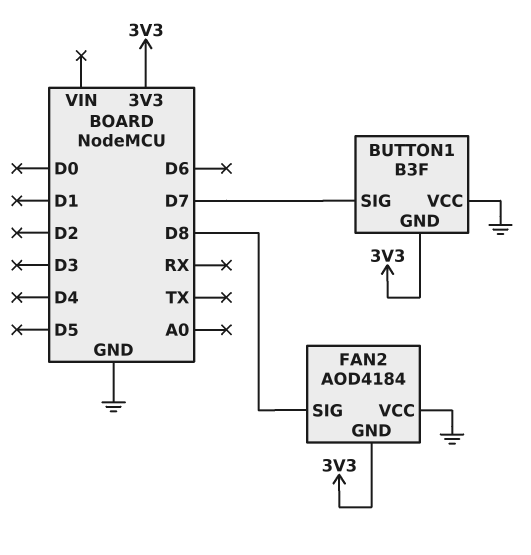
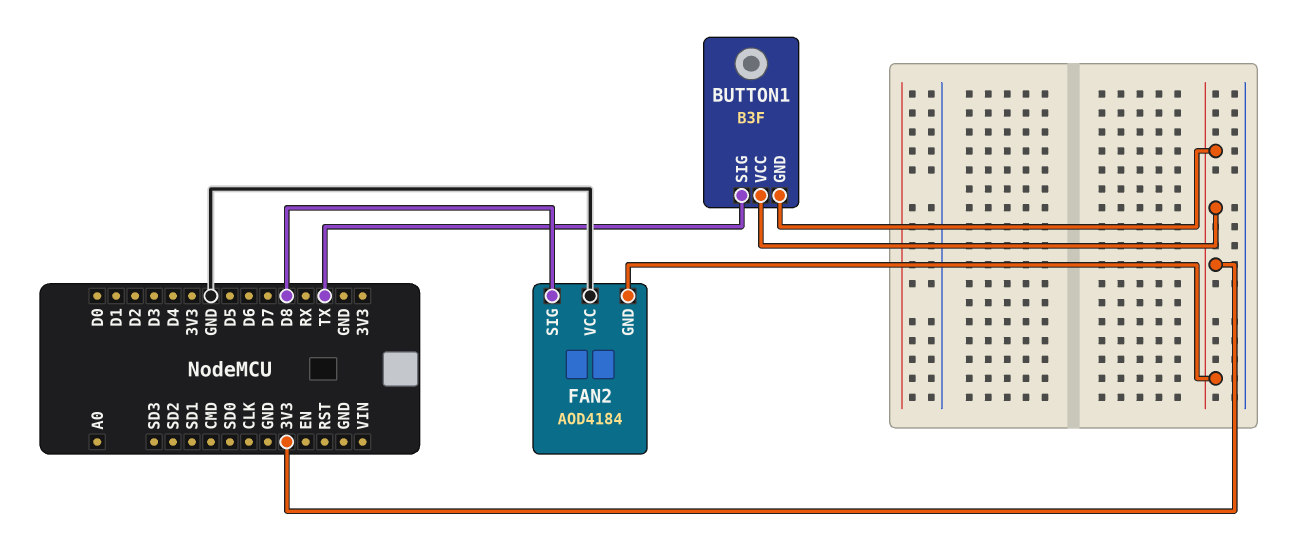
BUTTON1 pin SIG: D7 -> TX
BUTTON1 pin VCC: GND -> 3V3

